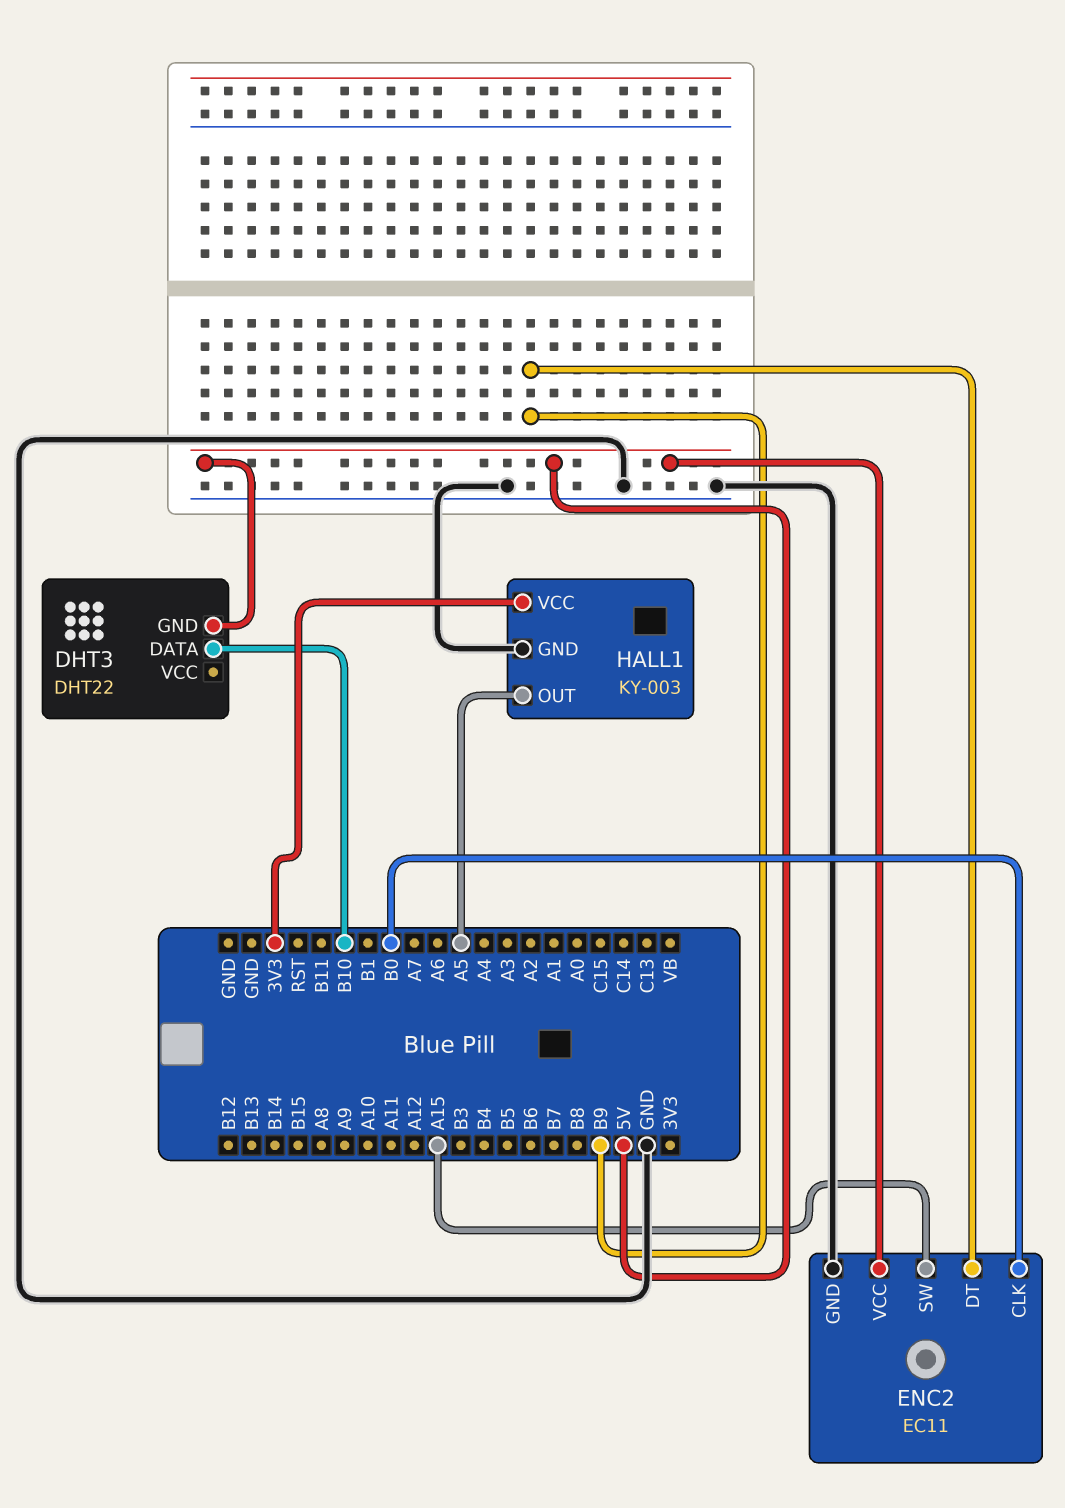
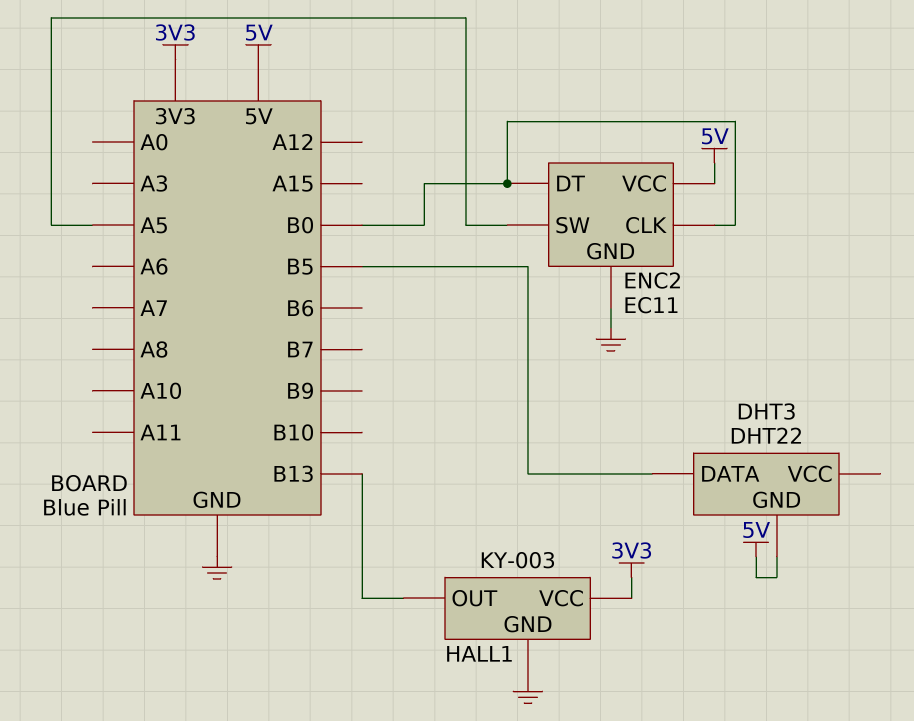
DHT3 pin DATA: B10 -> B5
ENC2 pin DT: B9 -> B0
ENC2 pin SW: A15 -> A5
HALL1 pin OUT: A5 -> B13

